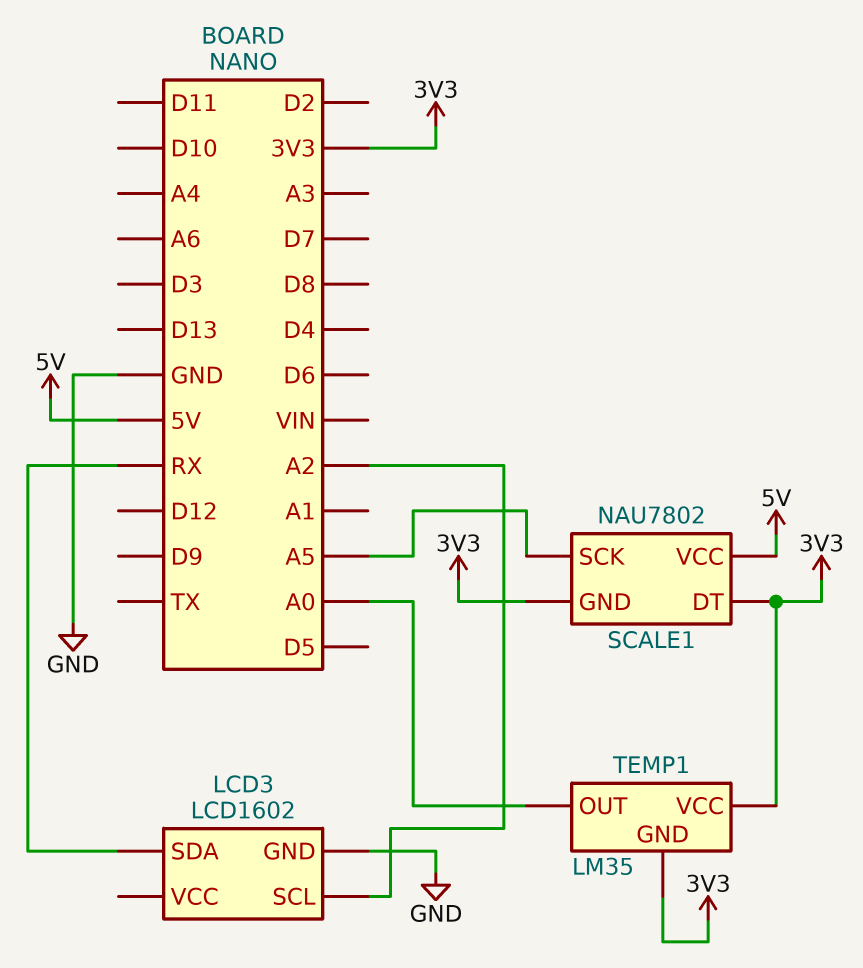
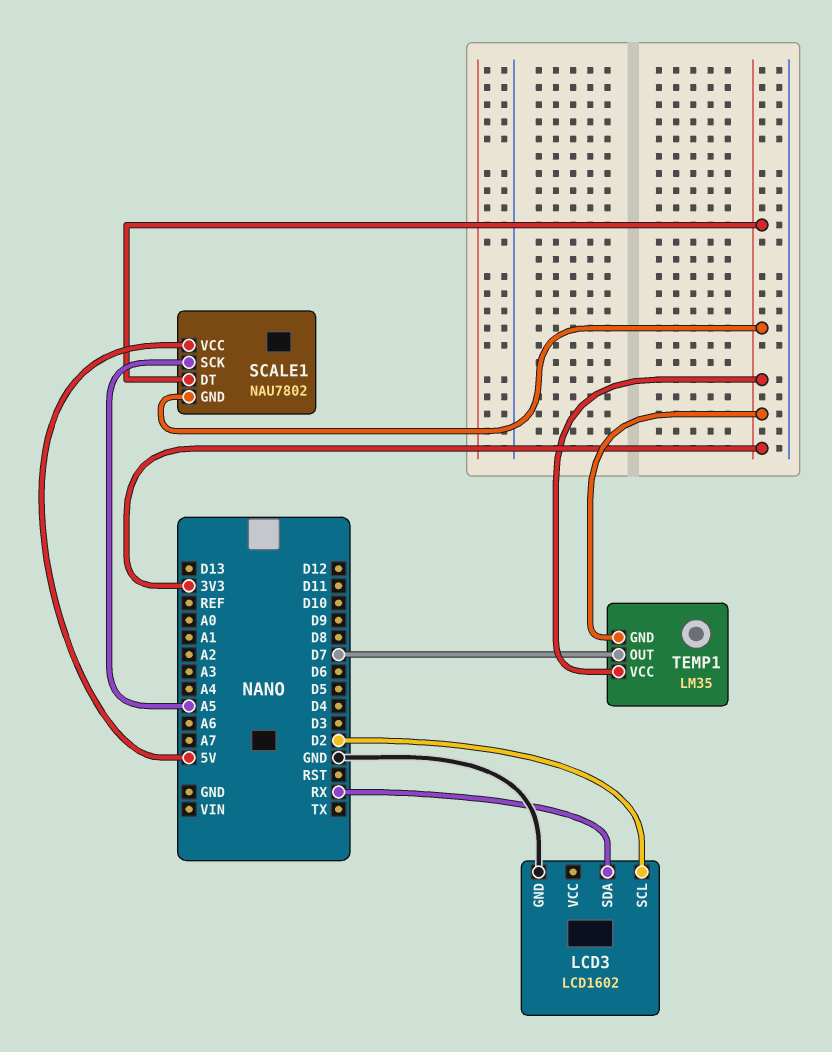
LCD3 pin SCL: A2 -> D2
TEMP1 pin OUT: A0 -> D7

